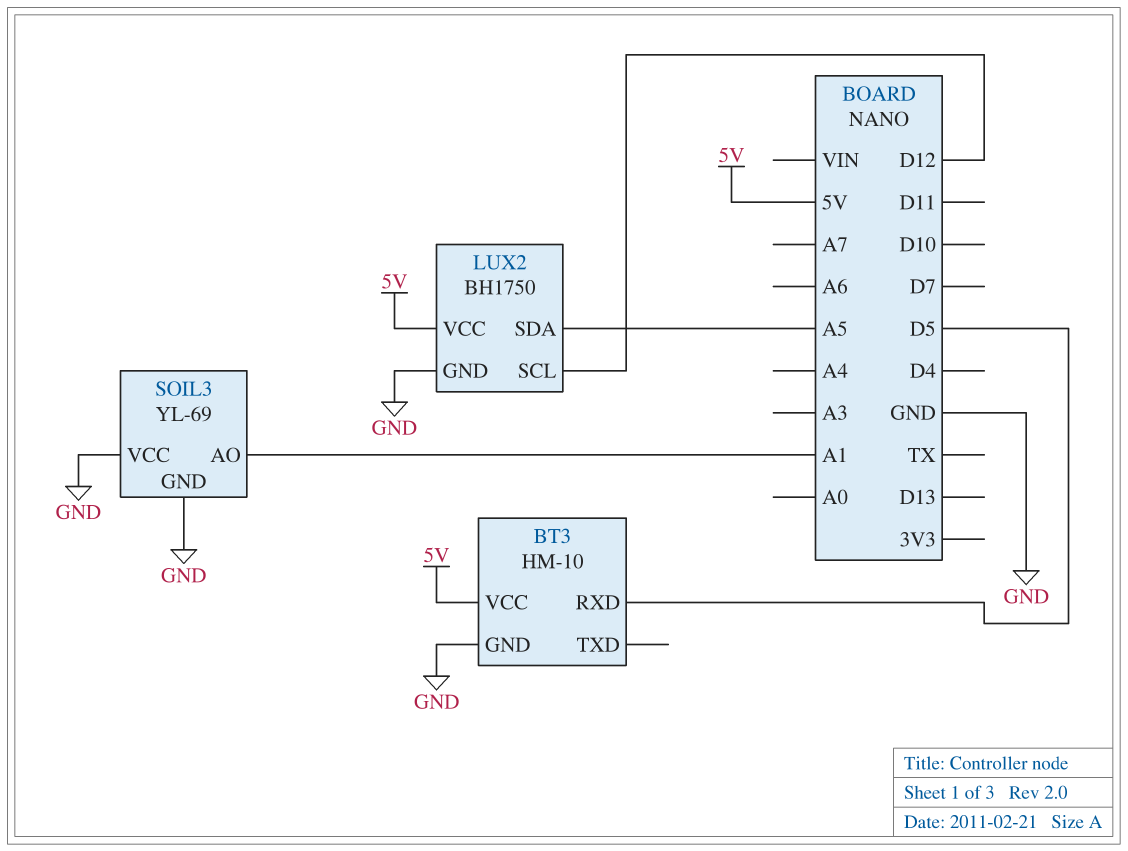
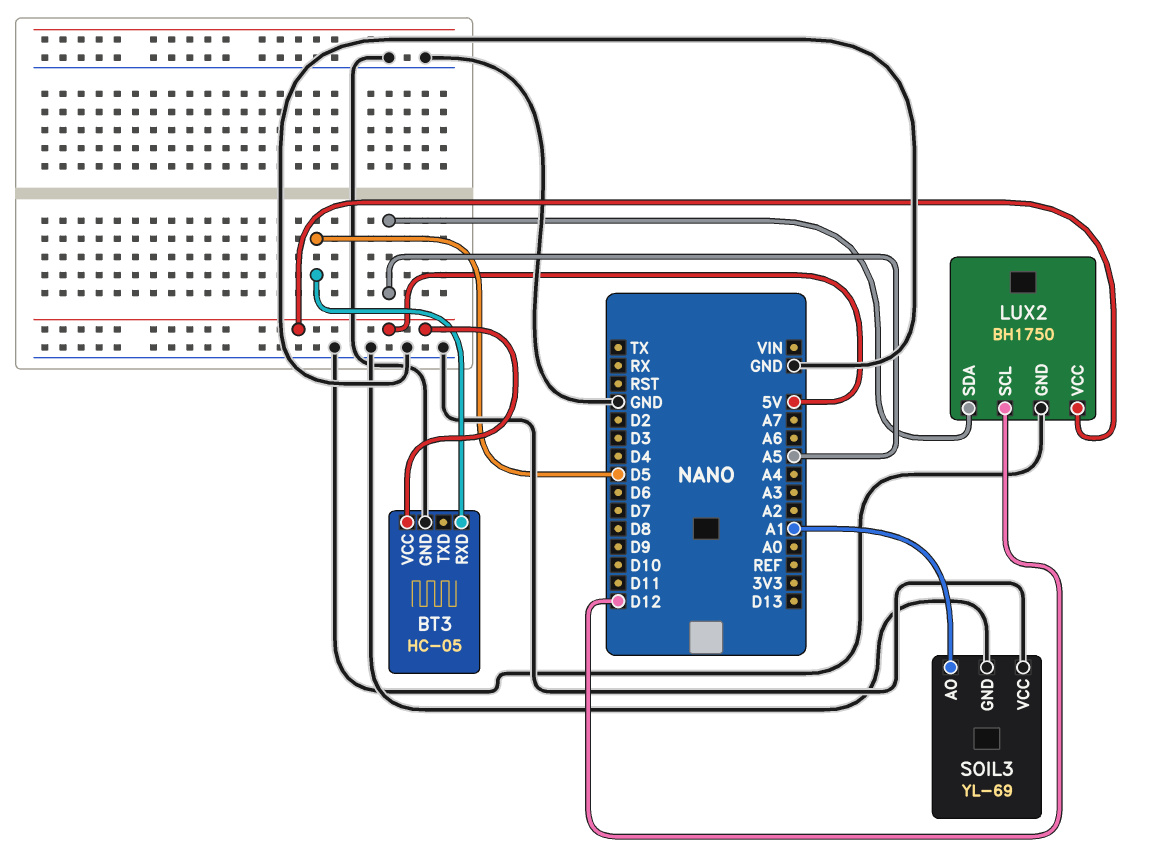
BT3: HM-10 -> HC-05

